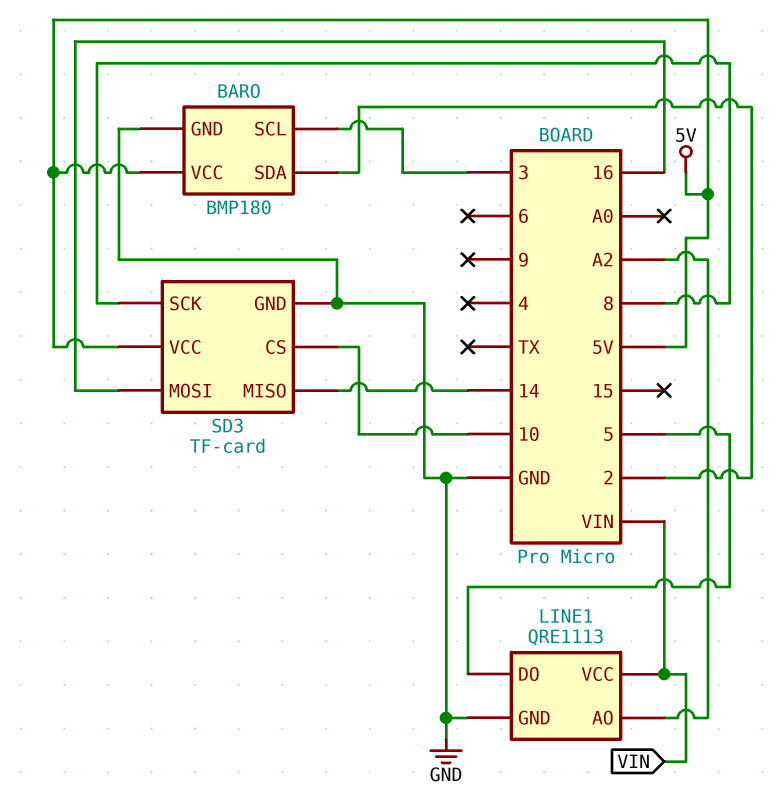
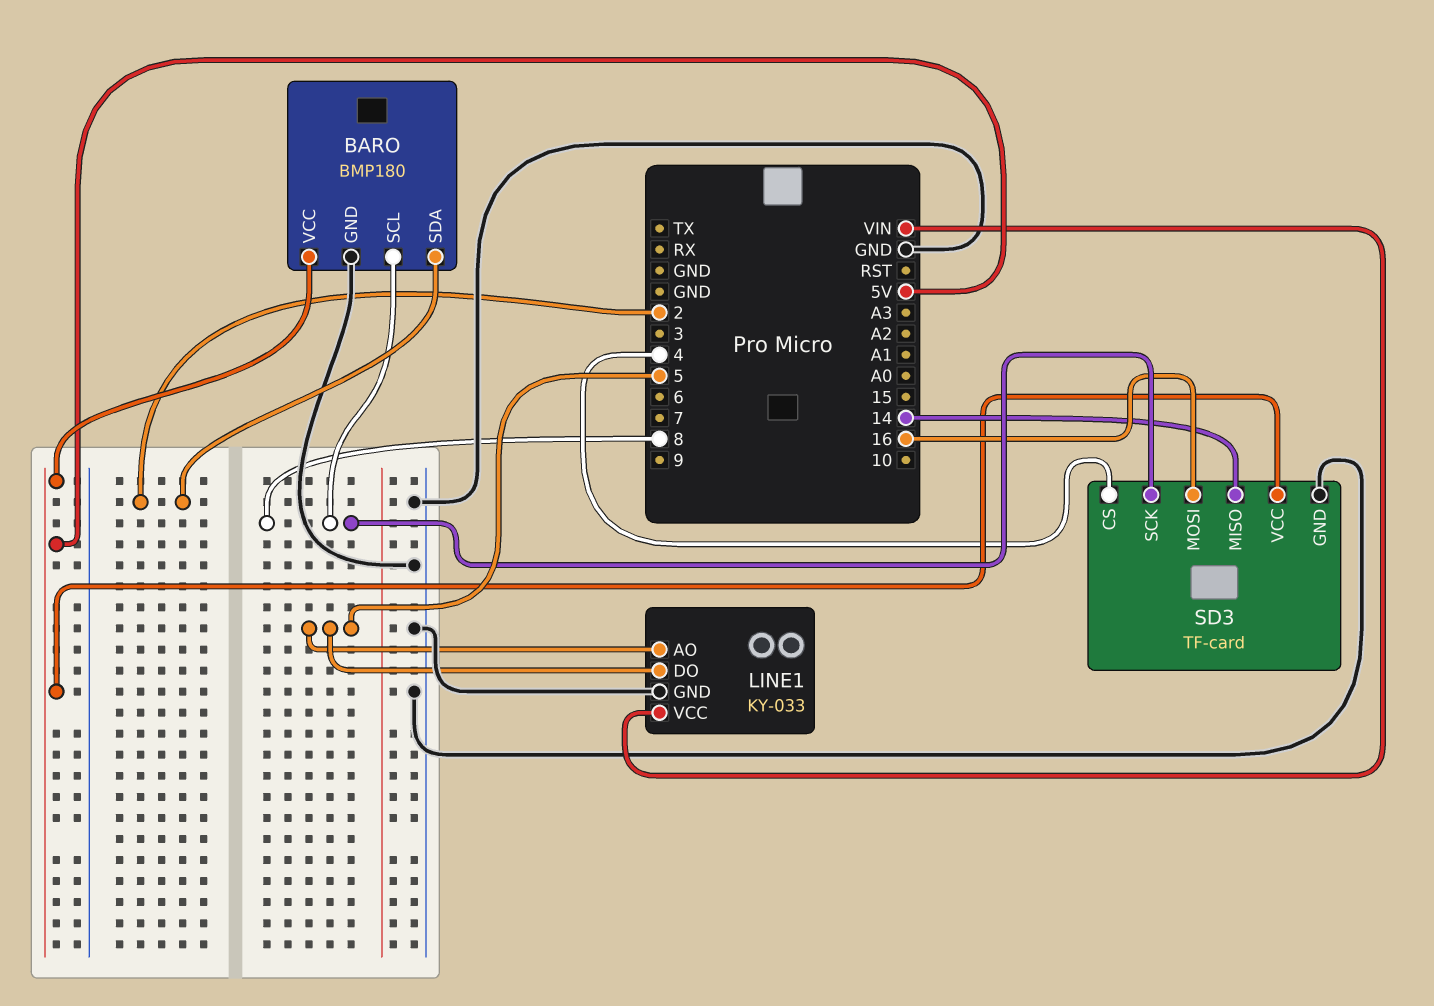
BARO pin SCL: 3 -> 8
LINE1: QRE1113 -> KY-033
LINE1 pin AO: A2 -> 5
SD3 pin CS: 10 -> 4

